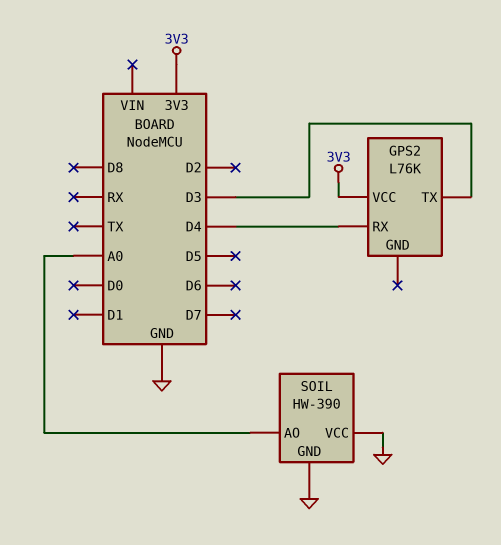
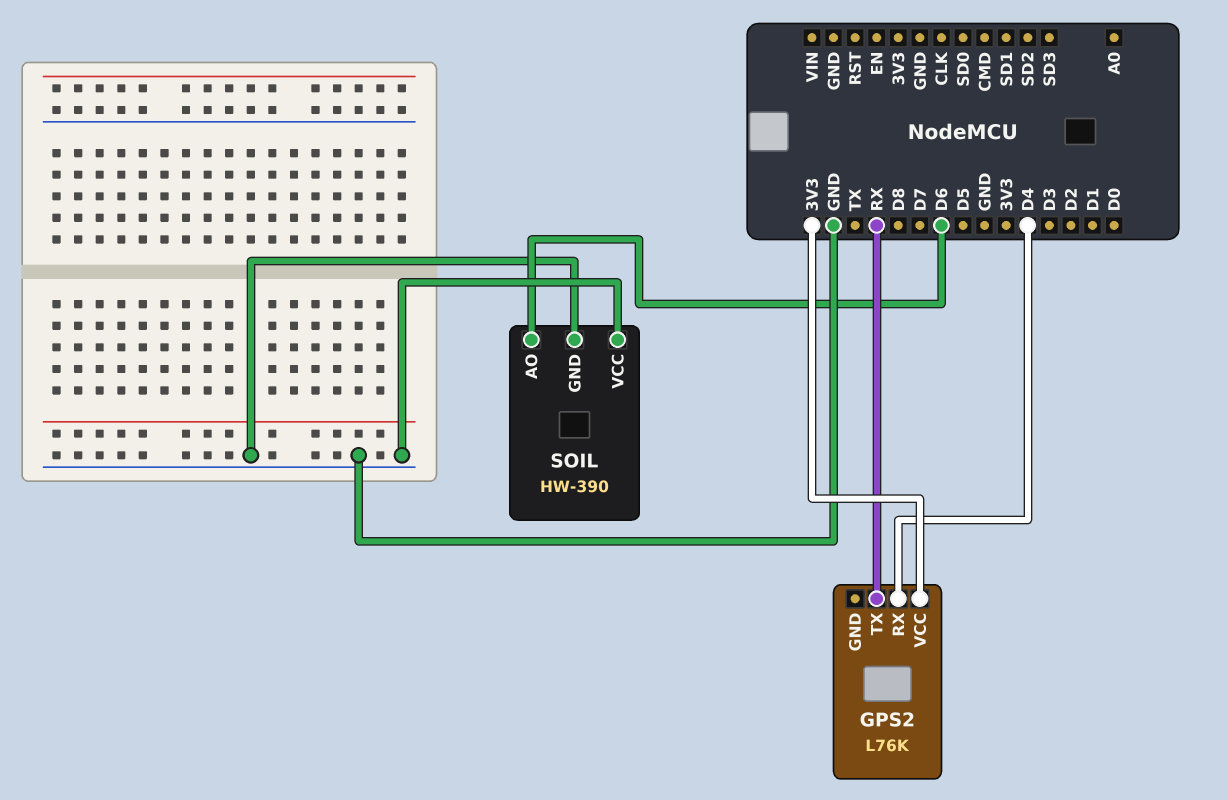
GPS2 pin TX: D3 -> RX
SOIL pin AO: A0 -> D6

